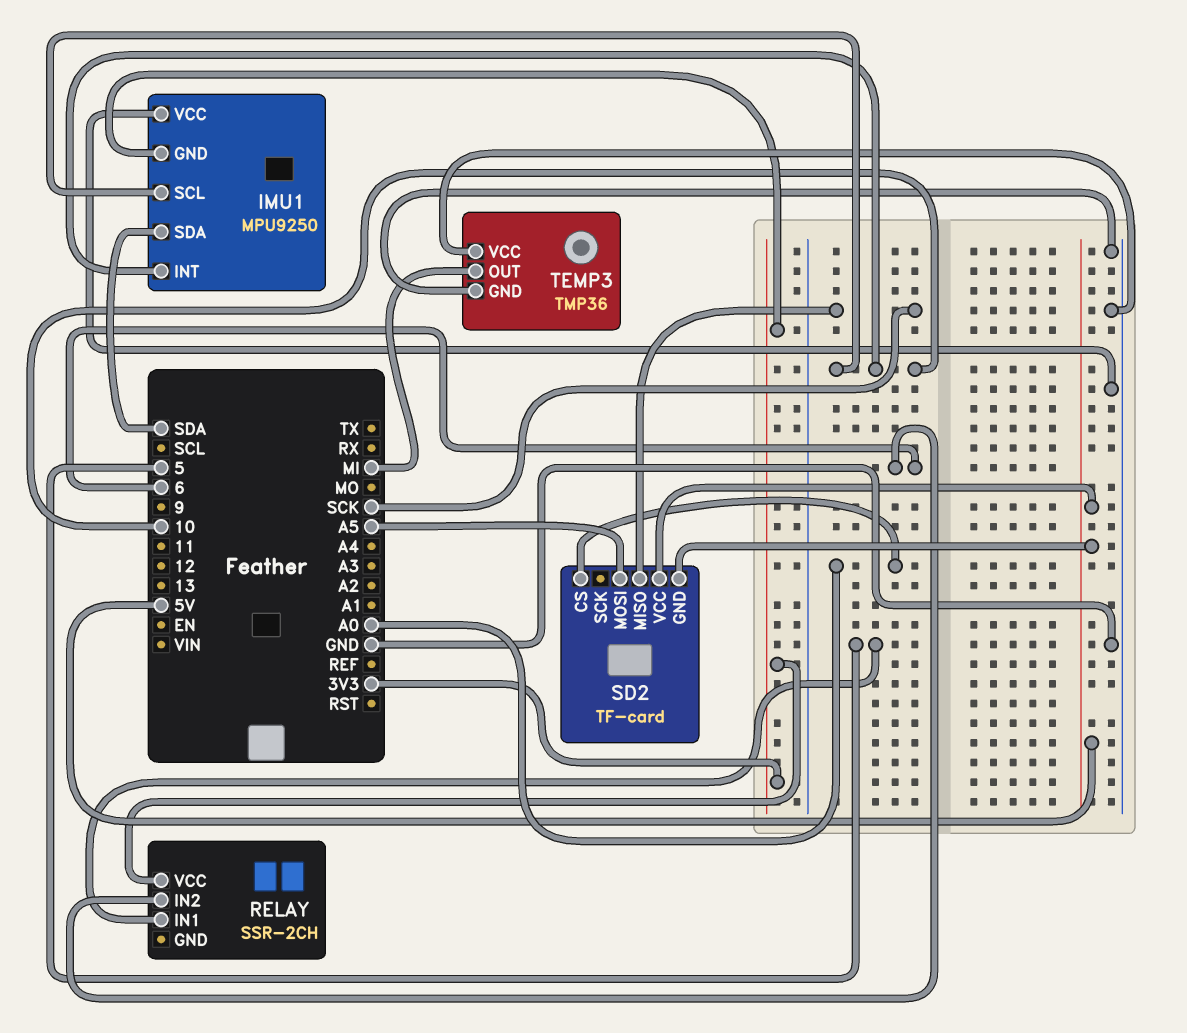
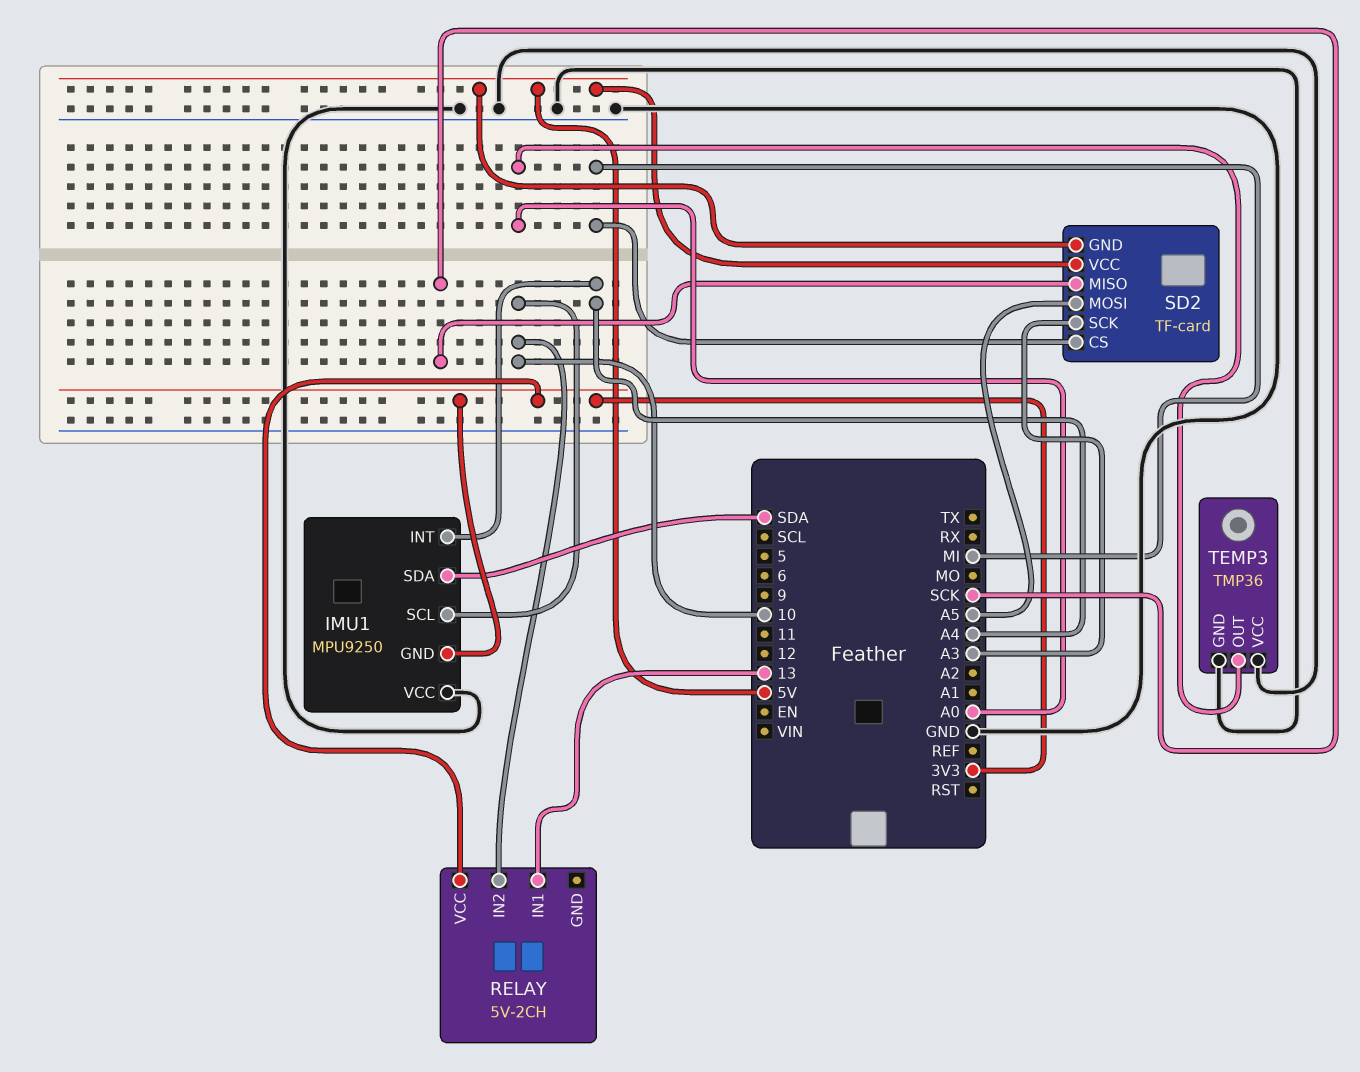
IMU1 pin INT: 10 -> A4
RELAY: SSR-2CH -> 5V-2CH
RELAY pin IN1: 5 -> 13
RELAY pin IN2: 6 -> 10
SD2 pin CS: A0 -> MI
SD2 pin SCK: none -> A3
TEMP3 pin OUT: MI -> A0

